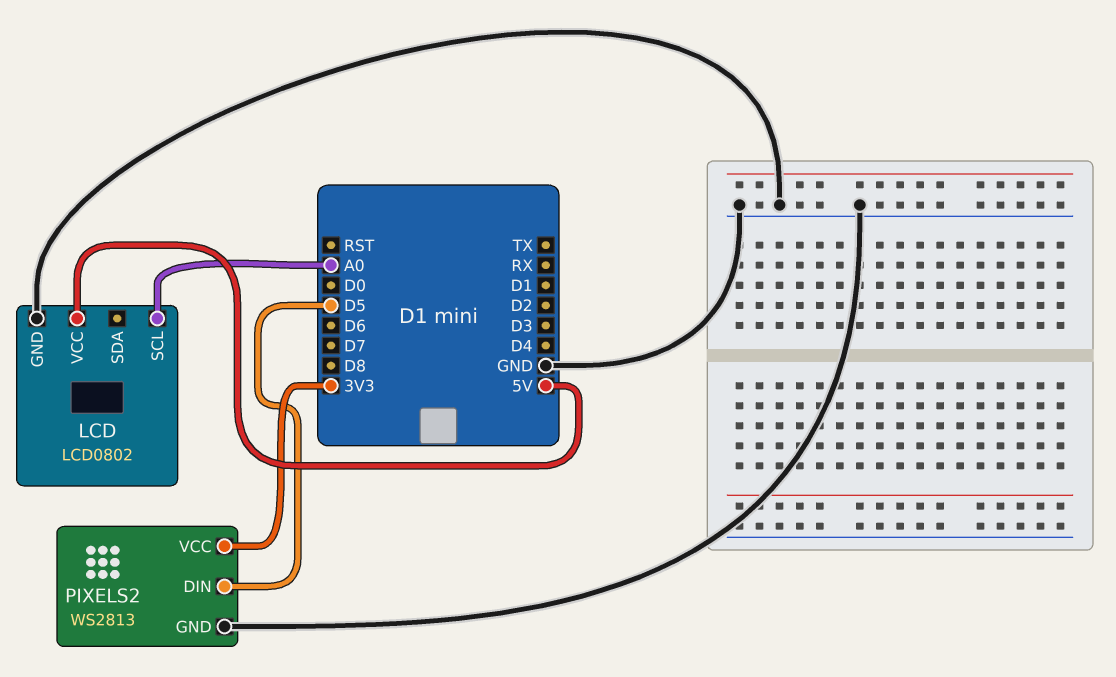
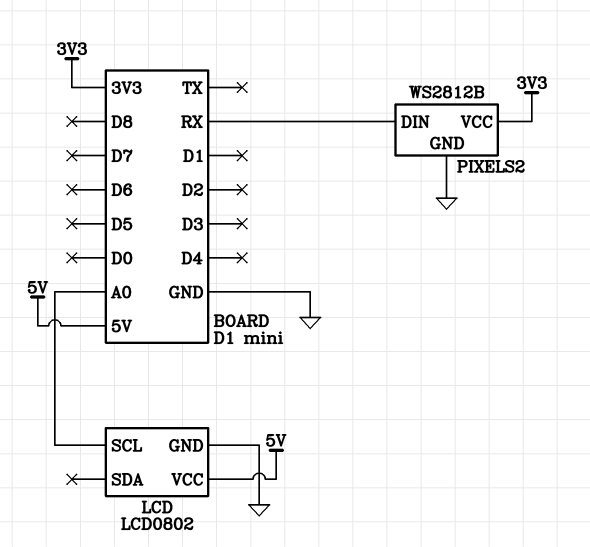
PIXELS2: WS2813 -> WS2812B
PIXELS2 pin DIN: D5 -> RX

